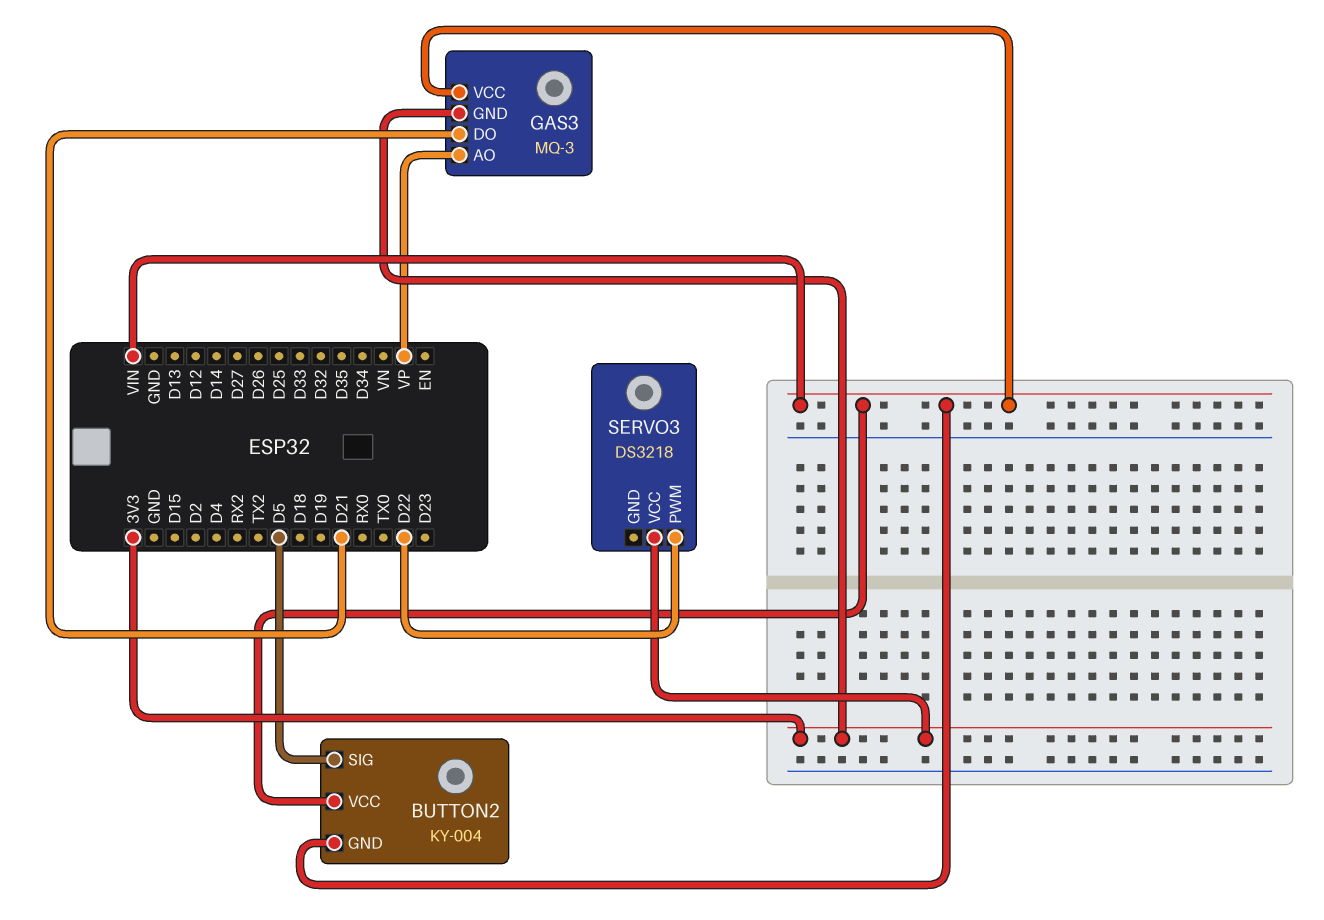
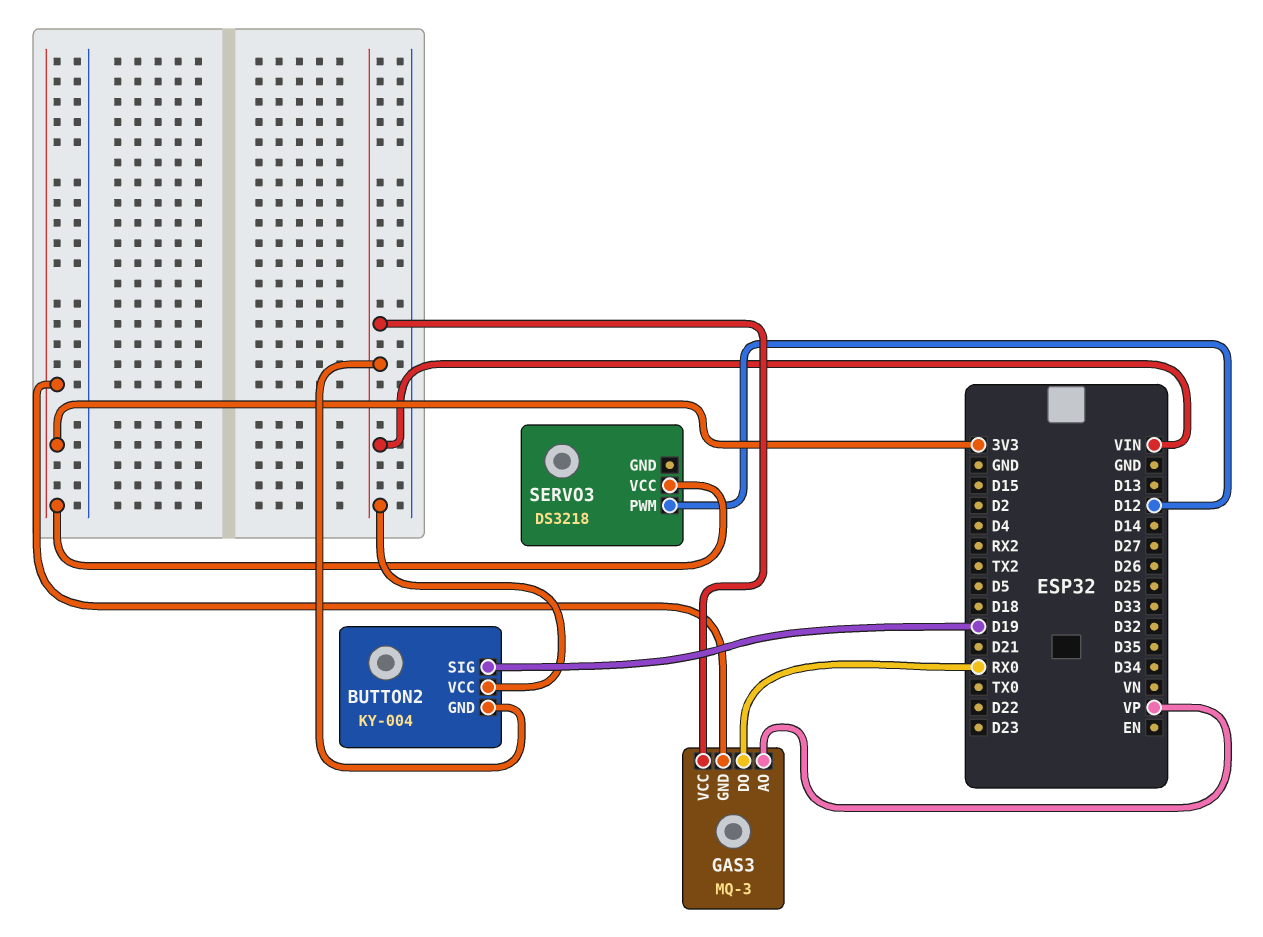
BUTTON2 pin SIG: D5 -> D19
GAS3 pin DO: D21 -> RX0
SERVO3 pin PWM: D22 -> D12

